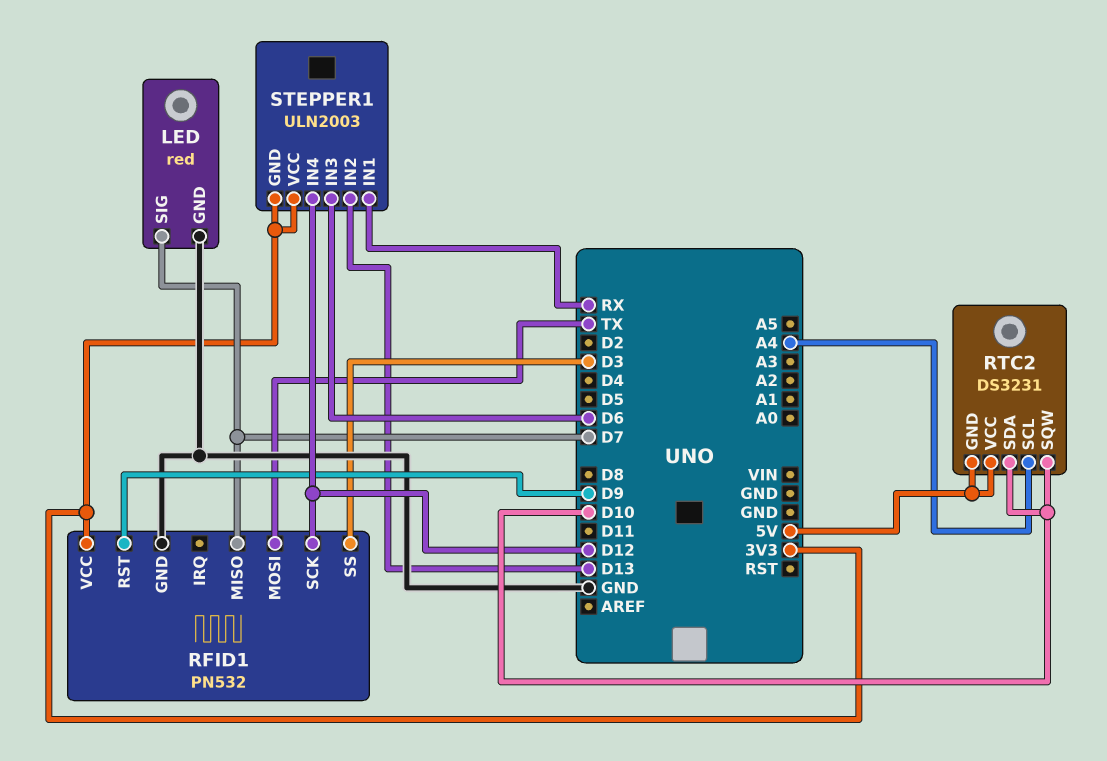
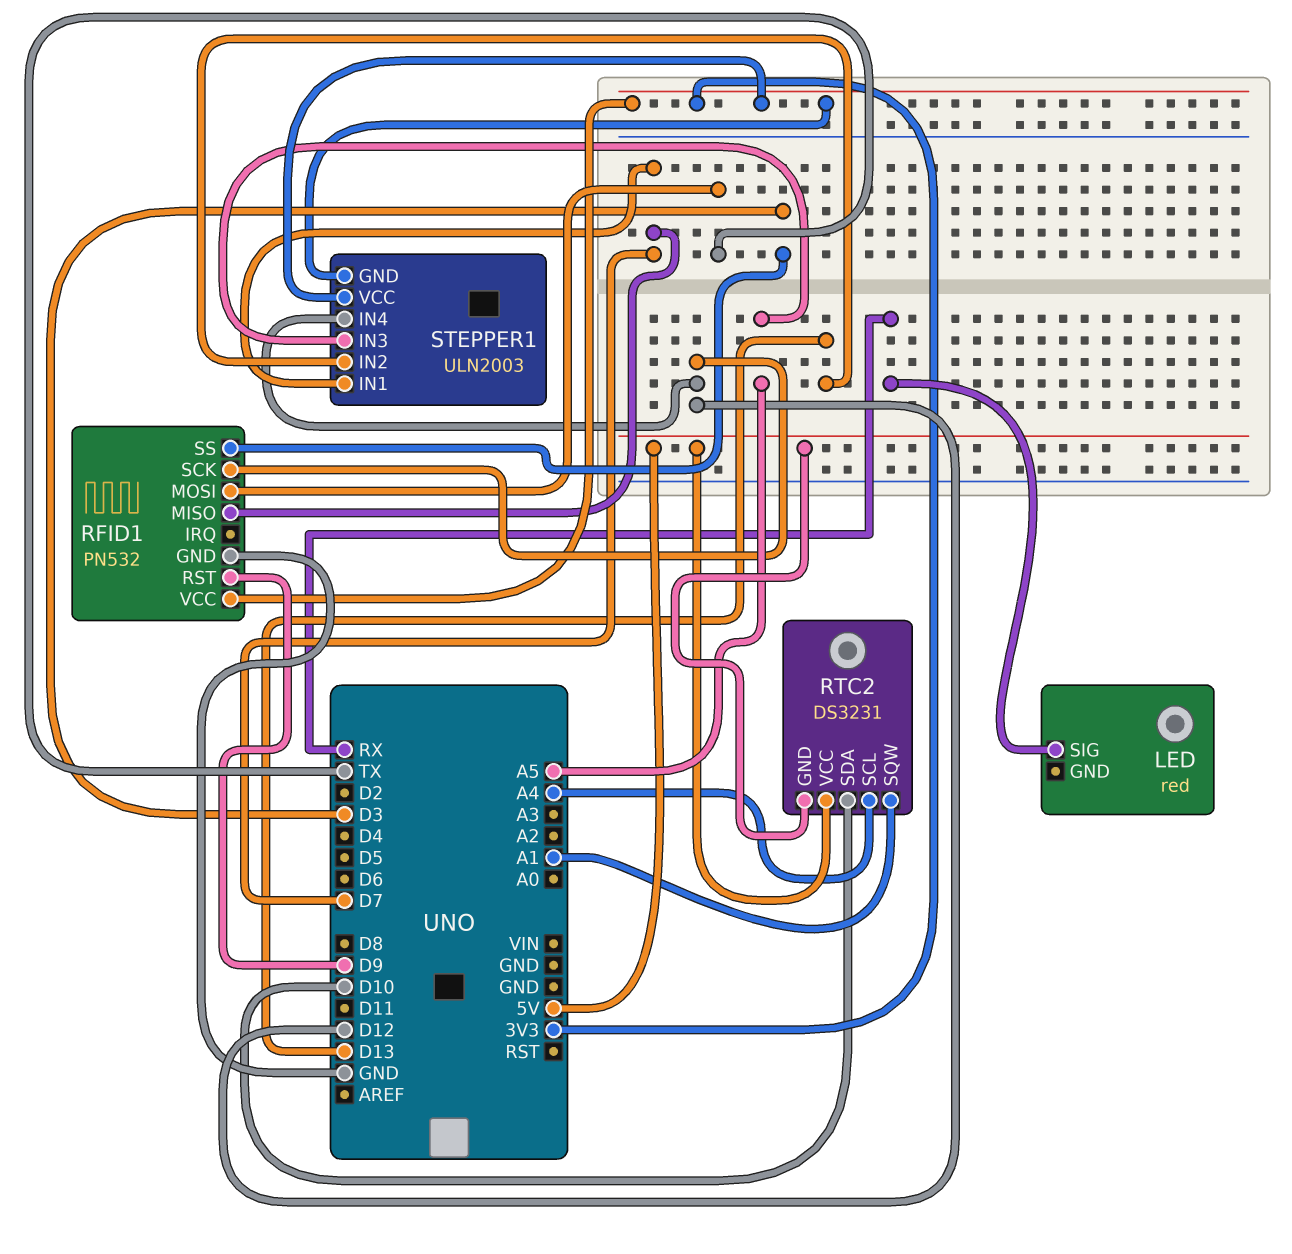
LED pin GND: GND -> none
LED pin SIG: D7 -> RX
RTC2 pin SQW: D10 -> A1
STEPPER1 pin IN1: RX -> D7
STEPPER1 pin IN3: D6 -> A5

